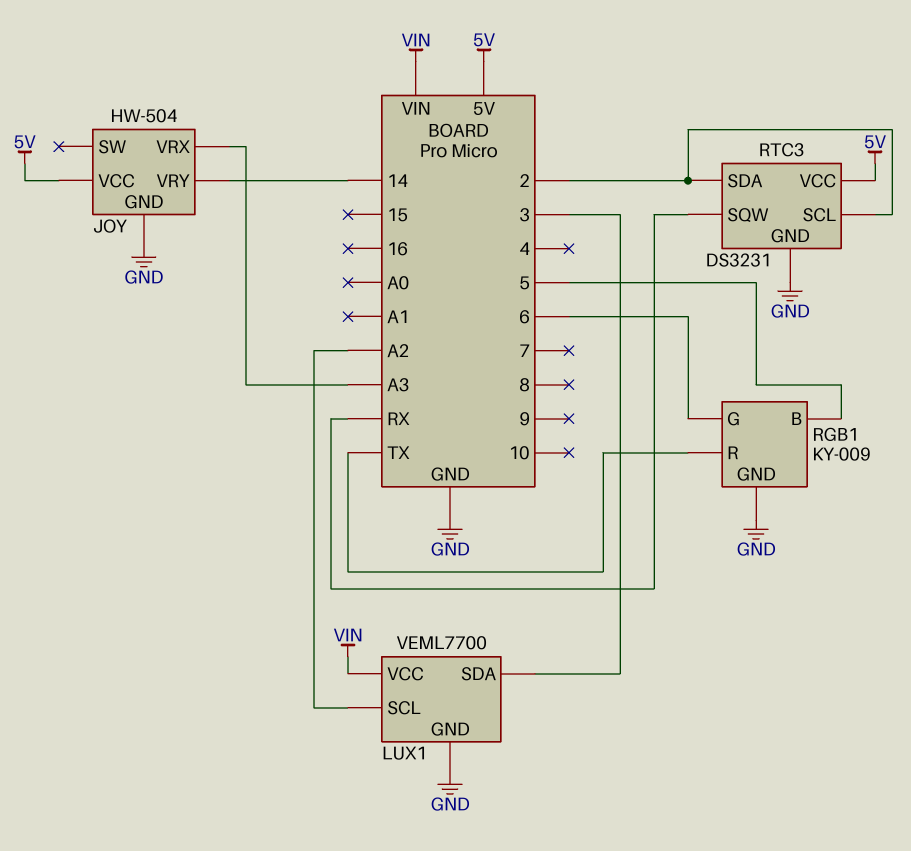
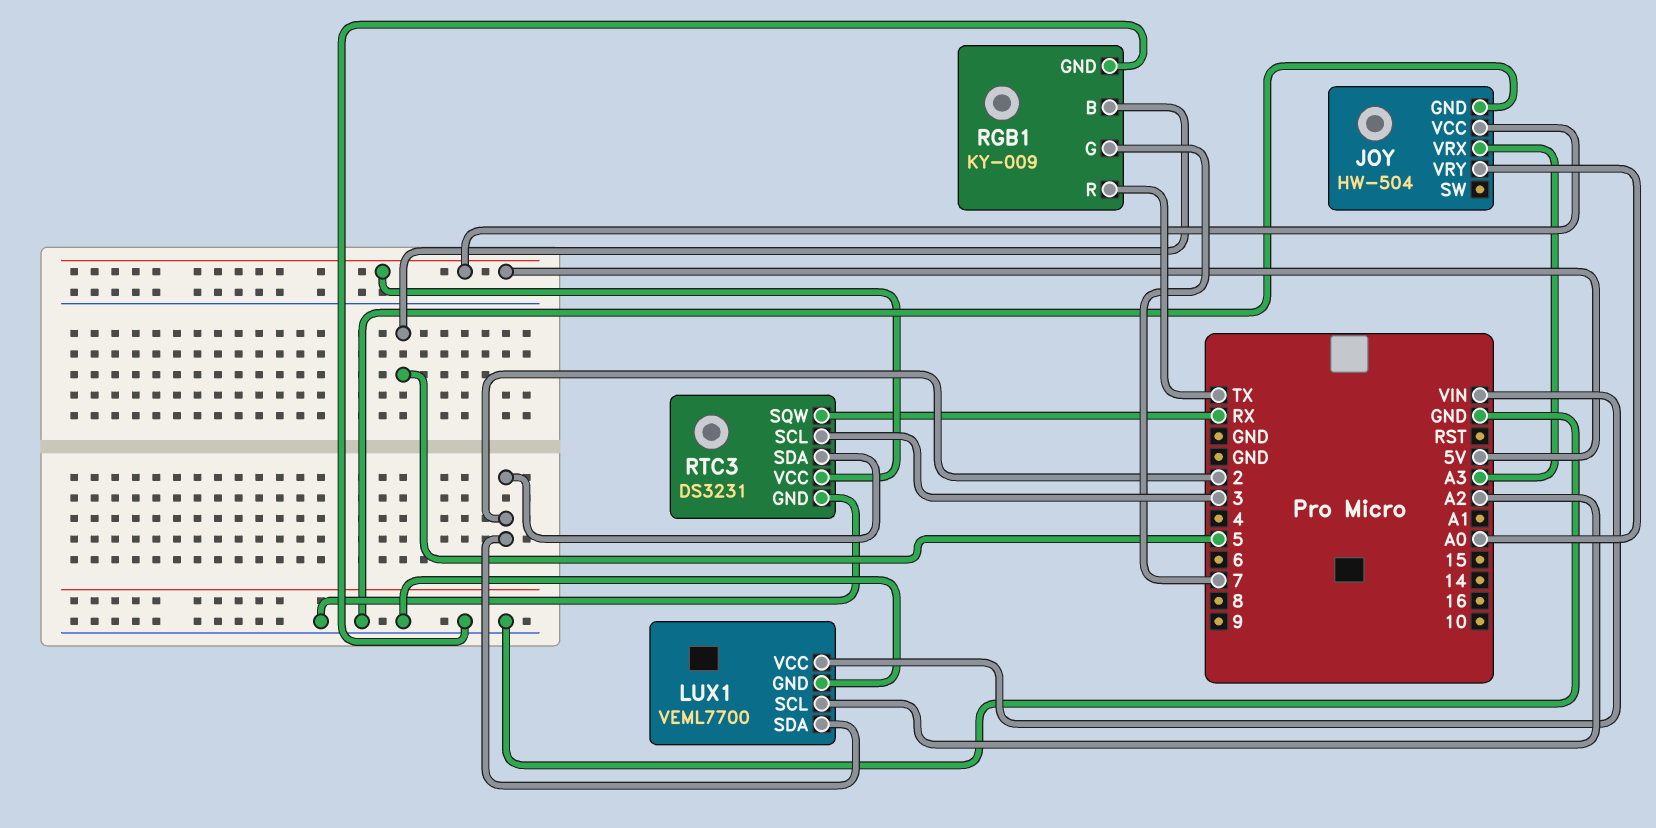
JOY pin VRY: 14 -> A0
LUX1 pin SDA: 3 -> 2
RGB1 pin G: 6 -> 7
RTC3 pin SCL: 2 -> 3

